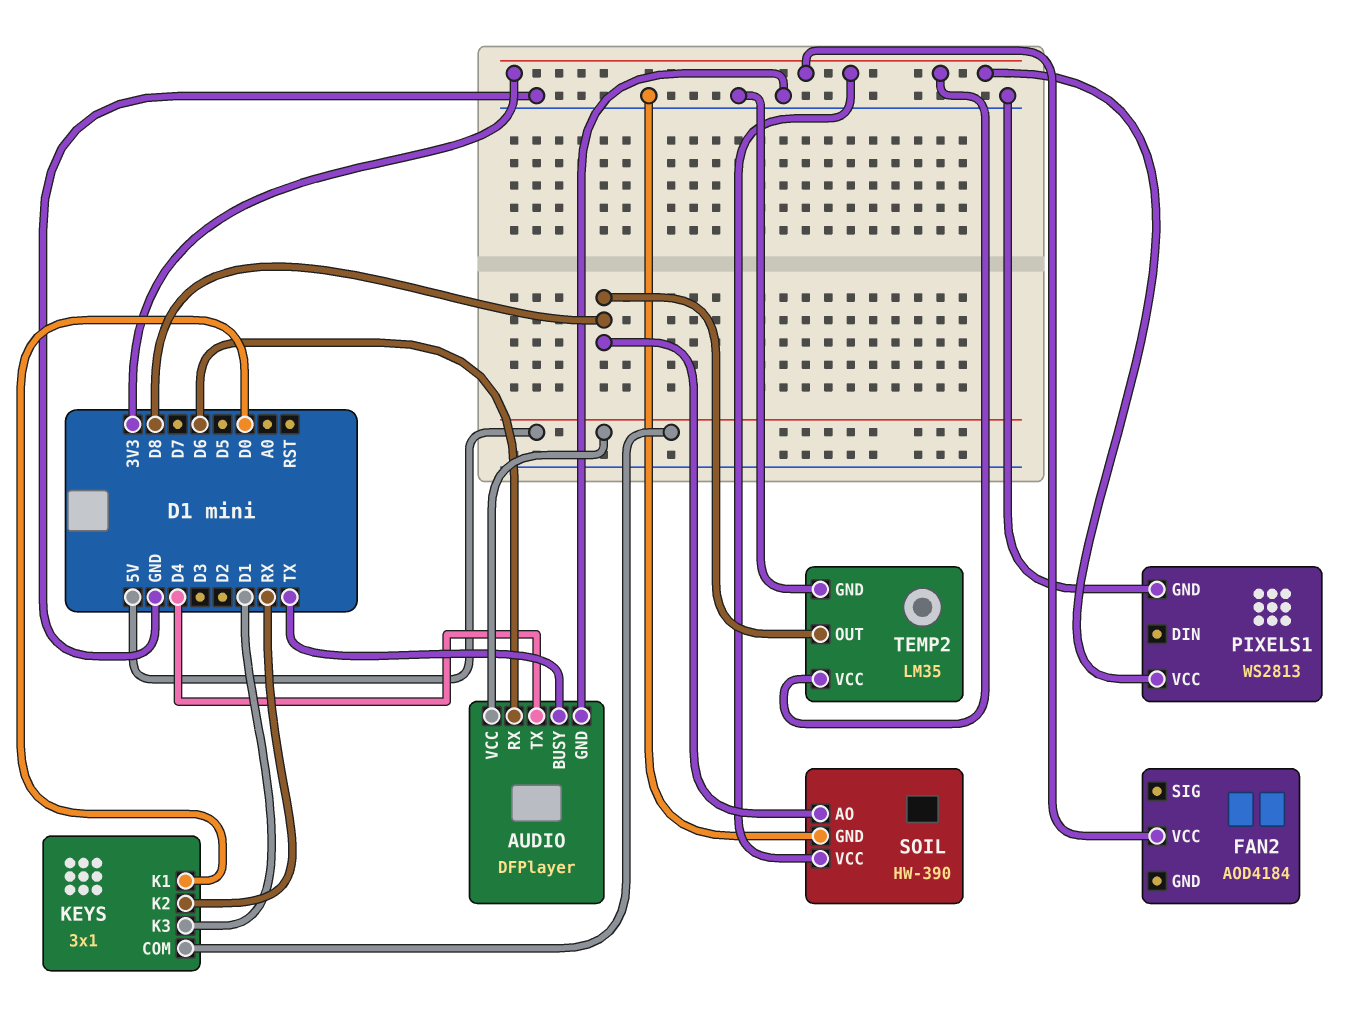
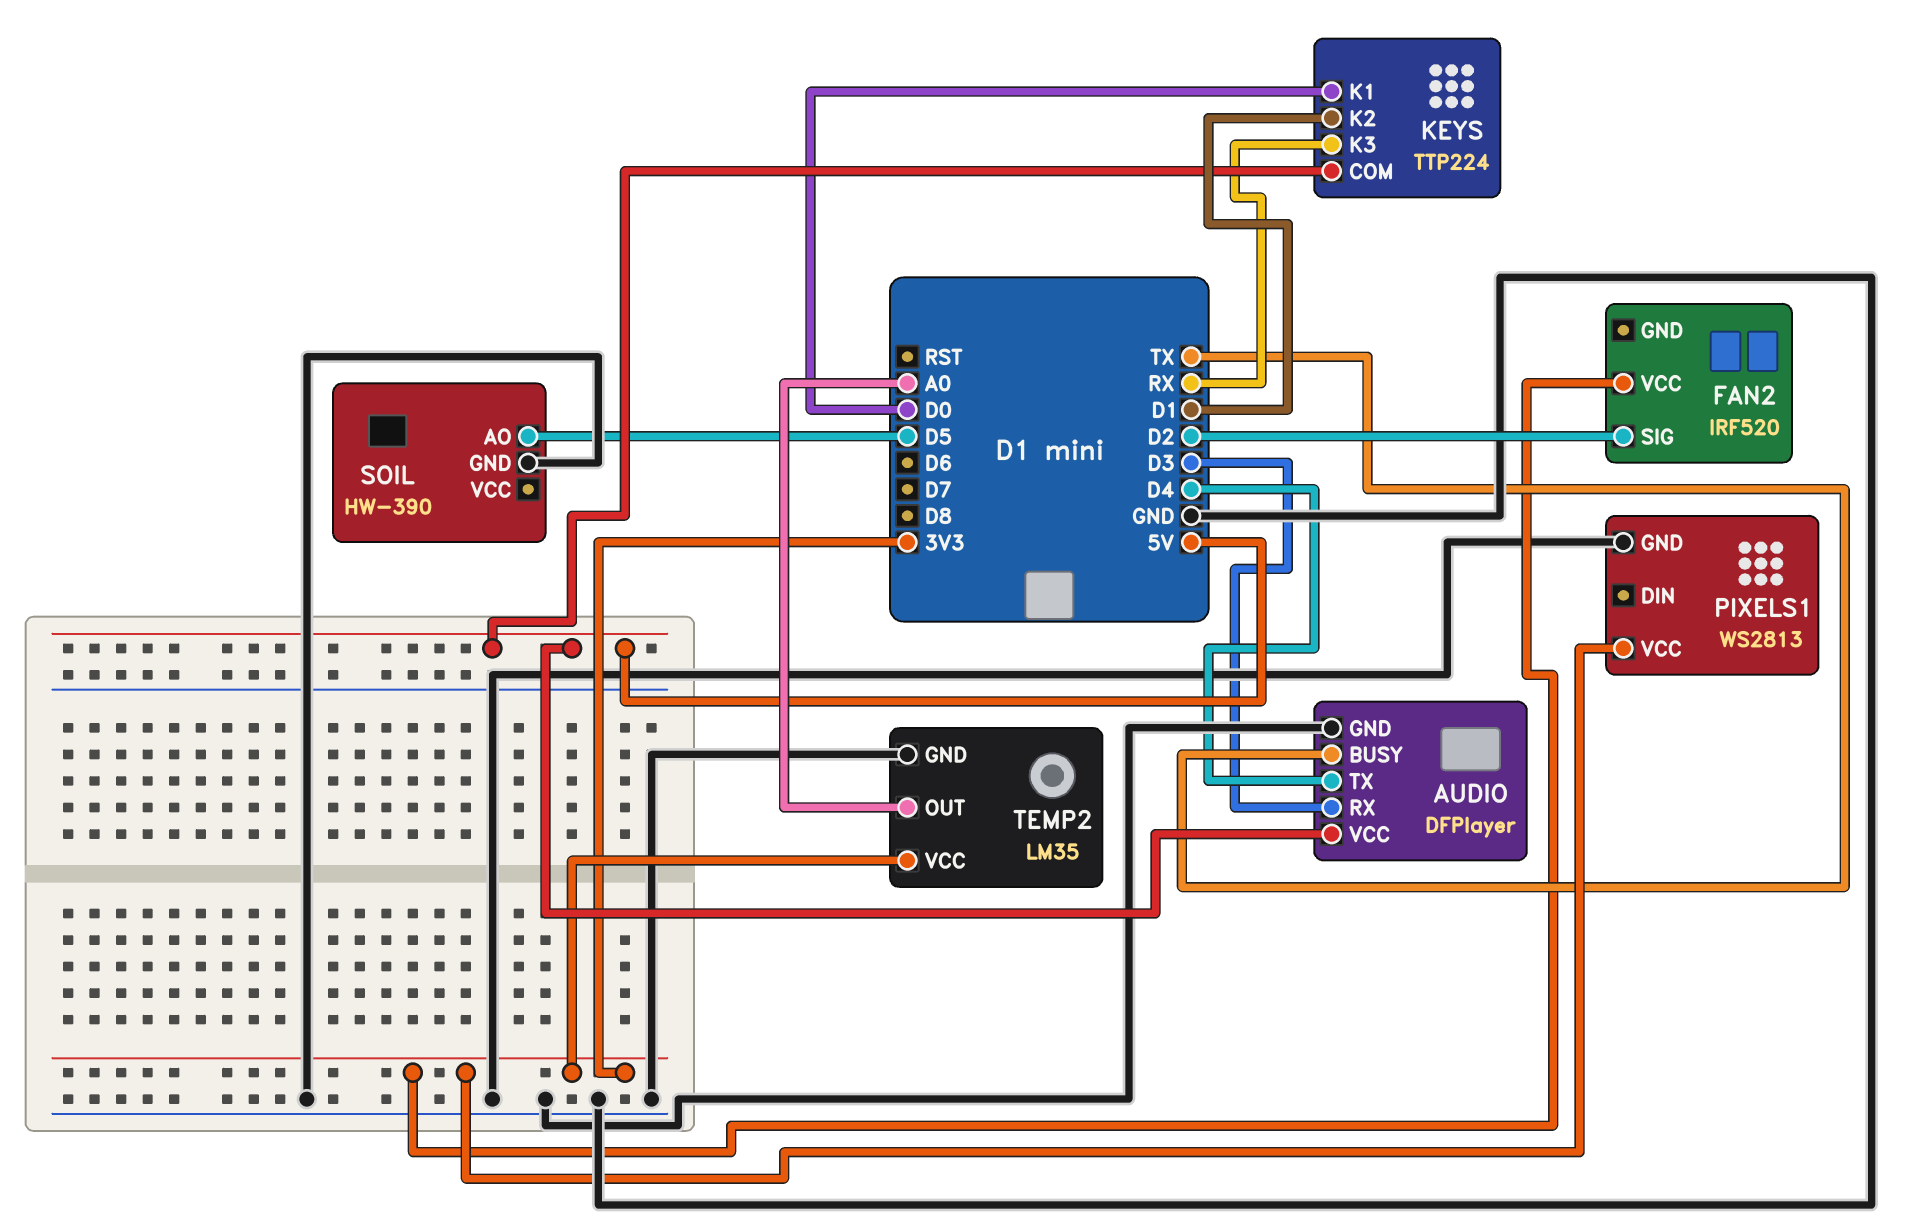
AUDIO pin RX: D6 -> D3
FAN2: AOD4184 -> IRF520
FAN2 pin SIG: none -> D2
KEYS: 3x1 -> TTP224
KEYS pin K2: RX -> D1
KEYS pin K3: D1 -> RX
SOIL pin AO: D8 -> D5
SOIL pin VCC: 3V3 -> none
TEMP2 pin OUT: D8 -> A0

